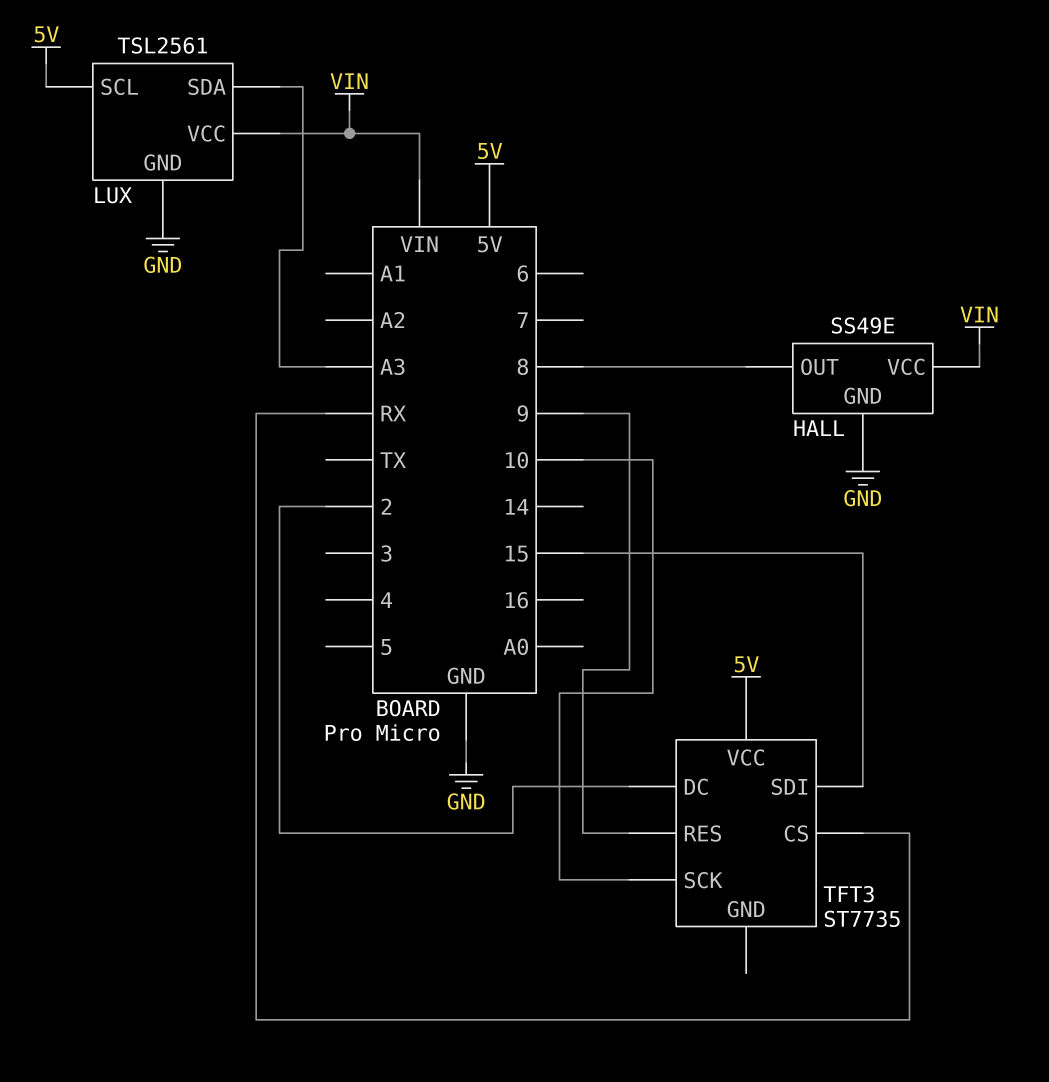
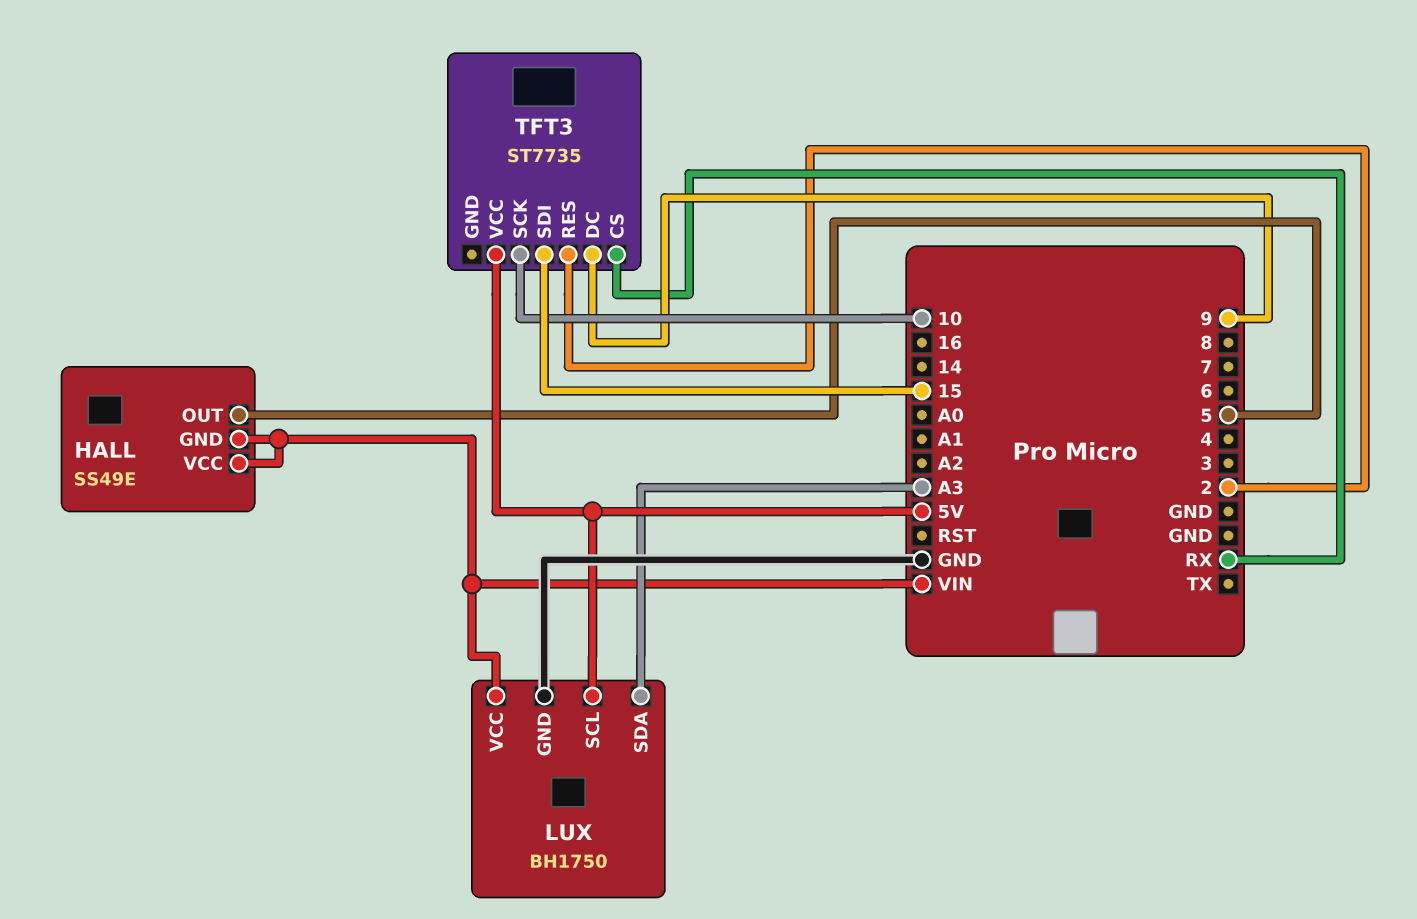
HALL pin GND: GND -> VIN
HALL pin OUT: 8 -> 5
LUX: TSL2561 -> BH1750
TFT3 pin DC: 2 -> 9
TFT3 pin RES: 9 -> 2

